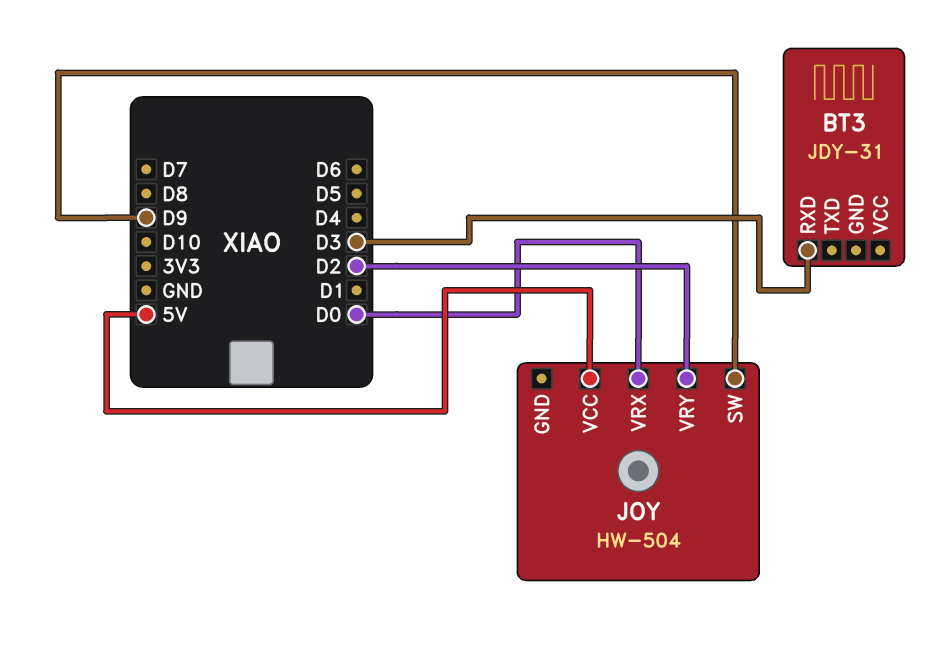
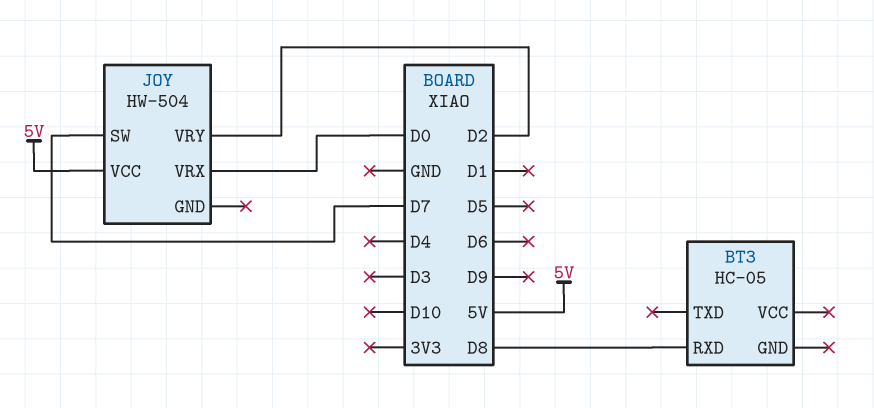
BT3: JDY-31 -> HC-05
BT3 pin RXD: D3 -> D8
JOY pin SW: D9 -> D7

